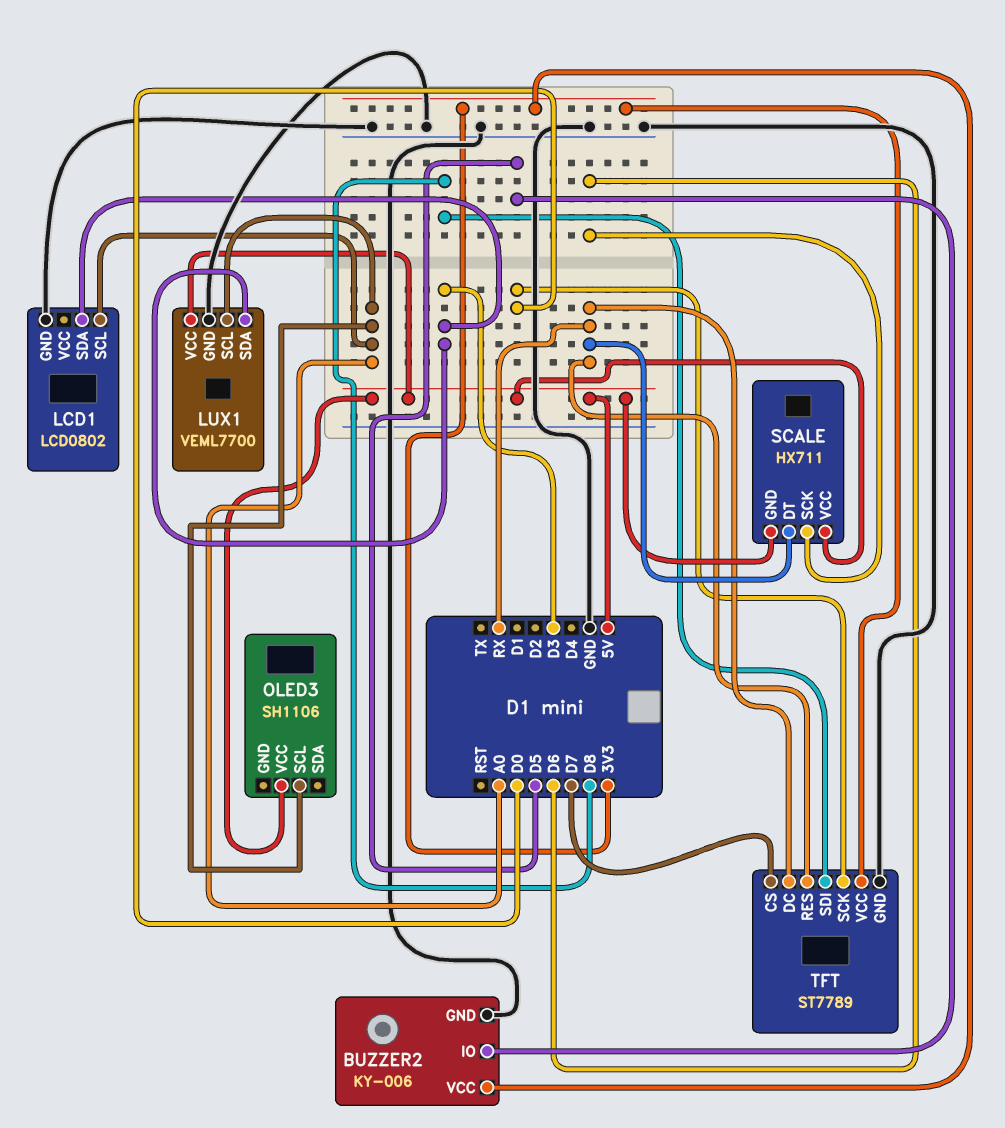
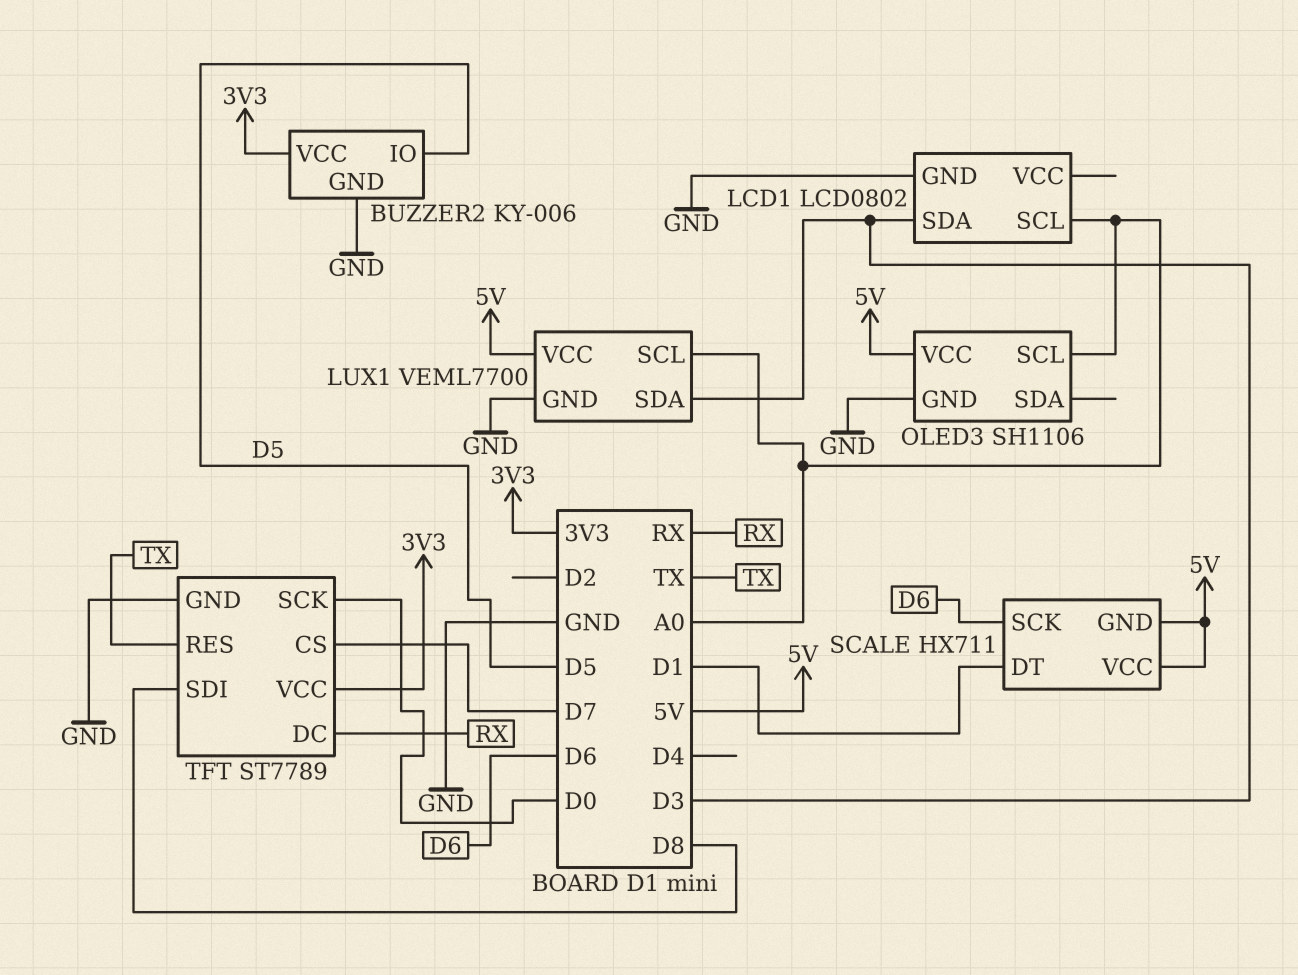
OLED3 pin GND: none -> GND
SCALE pin DT: RX -> D1
TFT pin RES: RX -> TX

